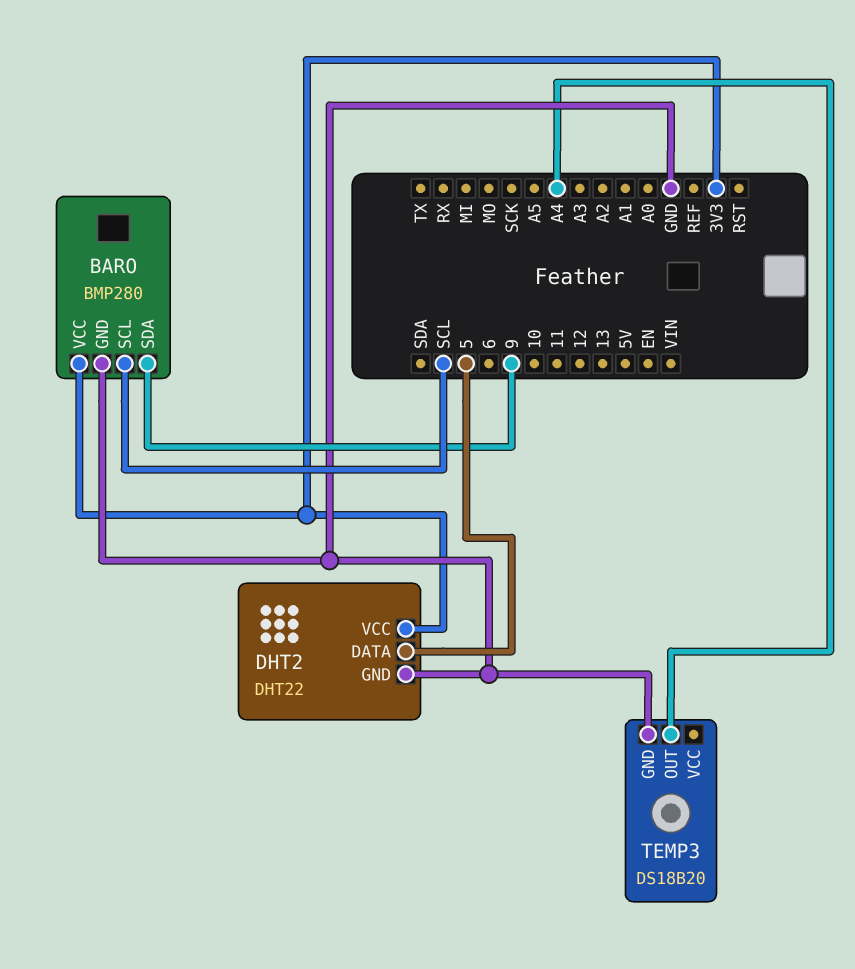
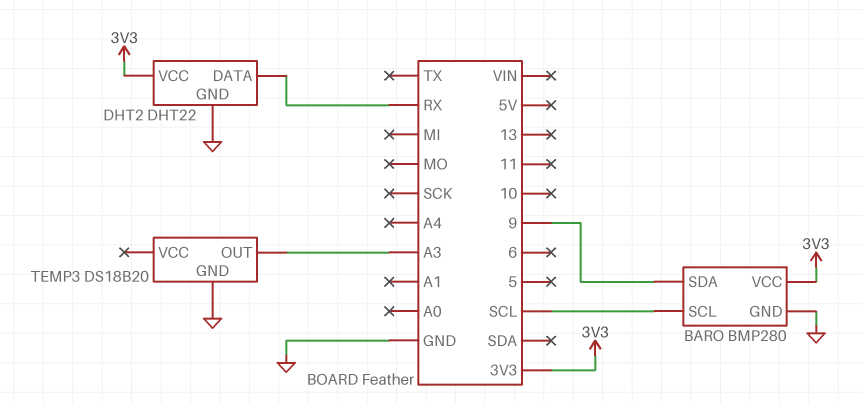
DHT2 pin DATA: 5 -> RX
TEMP3 pin OUT: A4 -> A3

